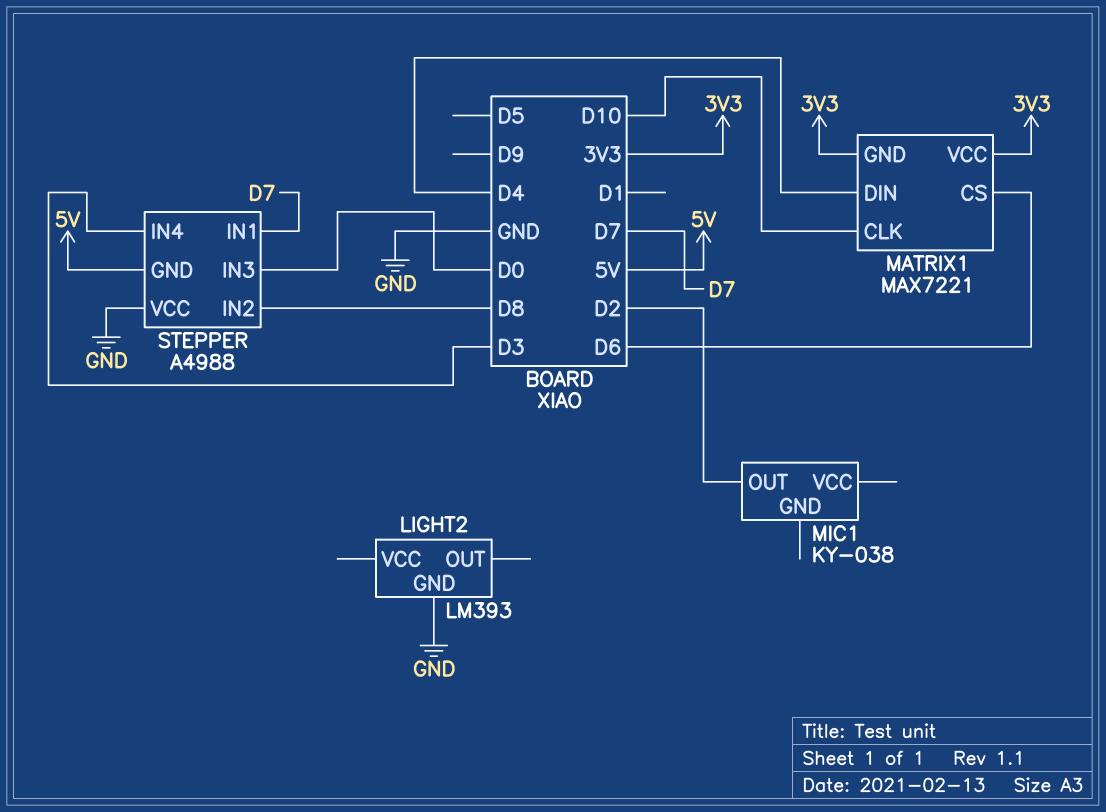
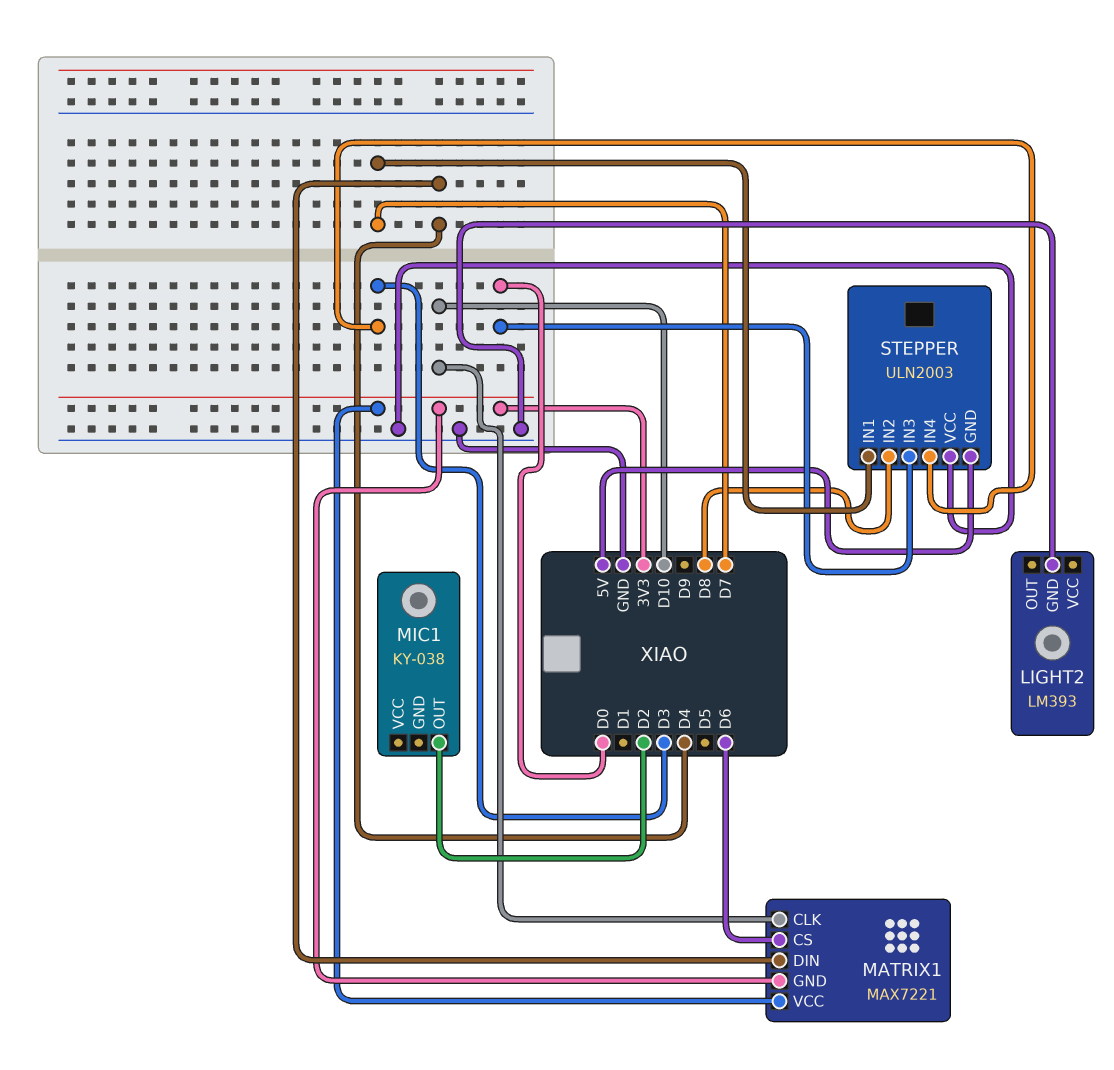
STEPPER: A4988 -> ULN2003

